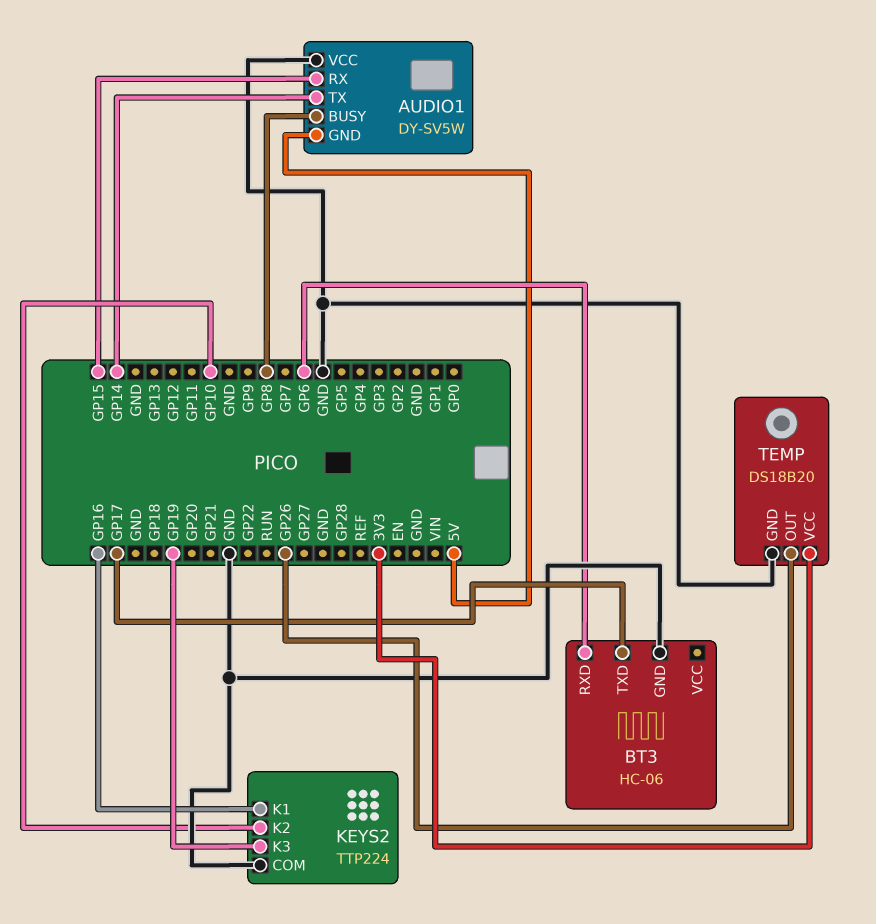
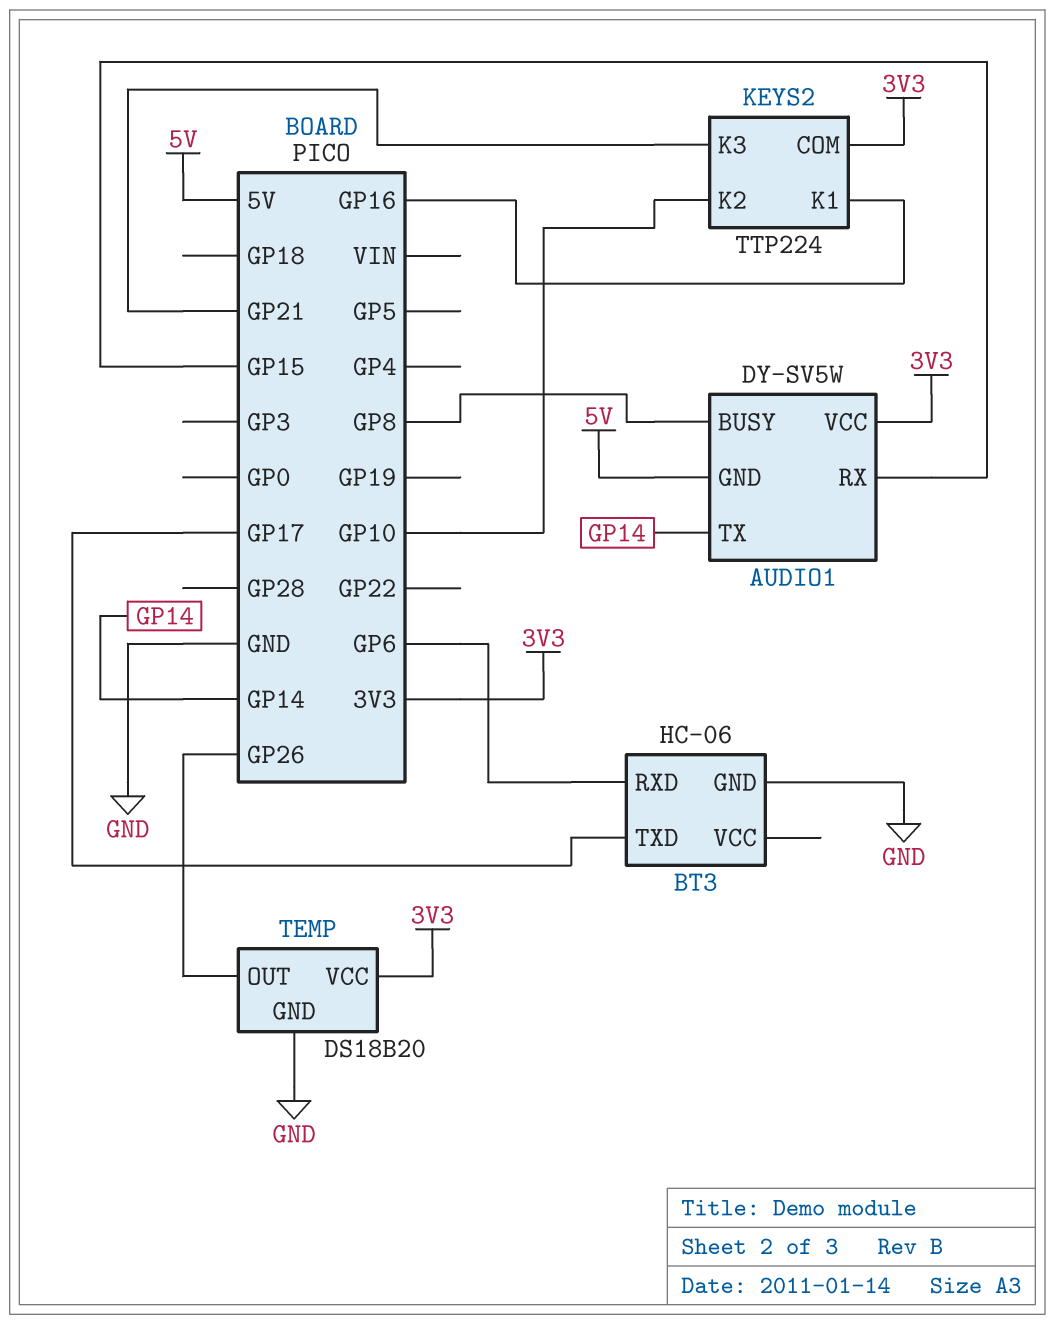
AUDIO1 pin VCC: GND -> 3V3
KEYS2 pin COM: GND -> 3V3
KEYS2 pin K3: GP19 -> GP21

